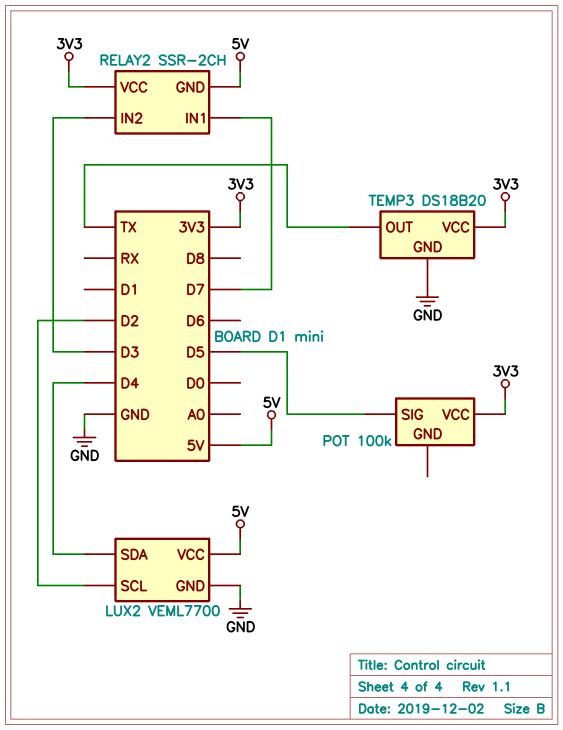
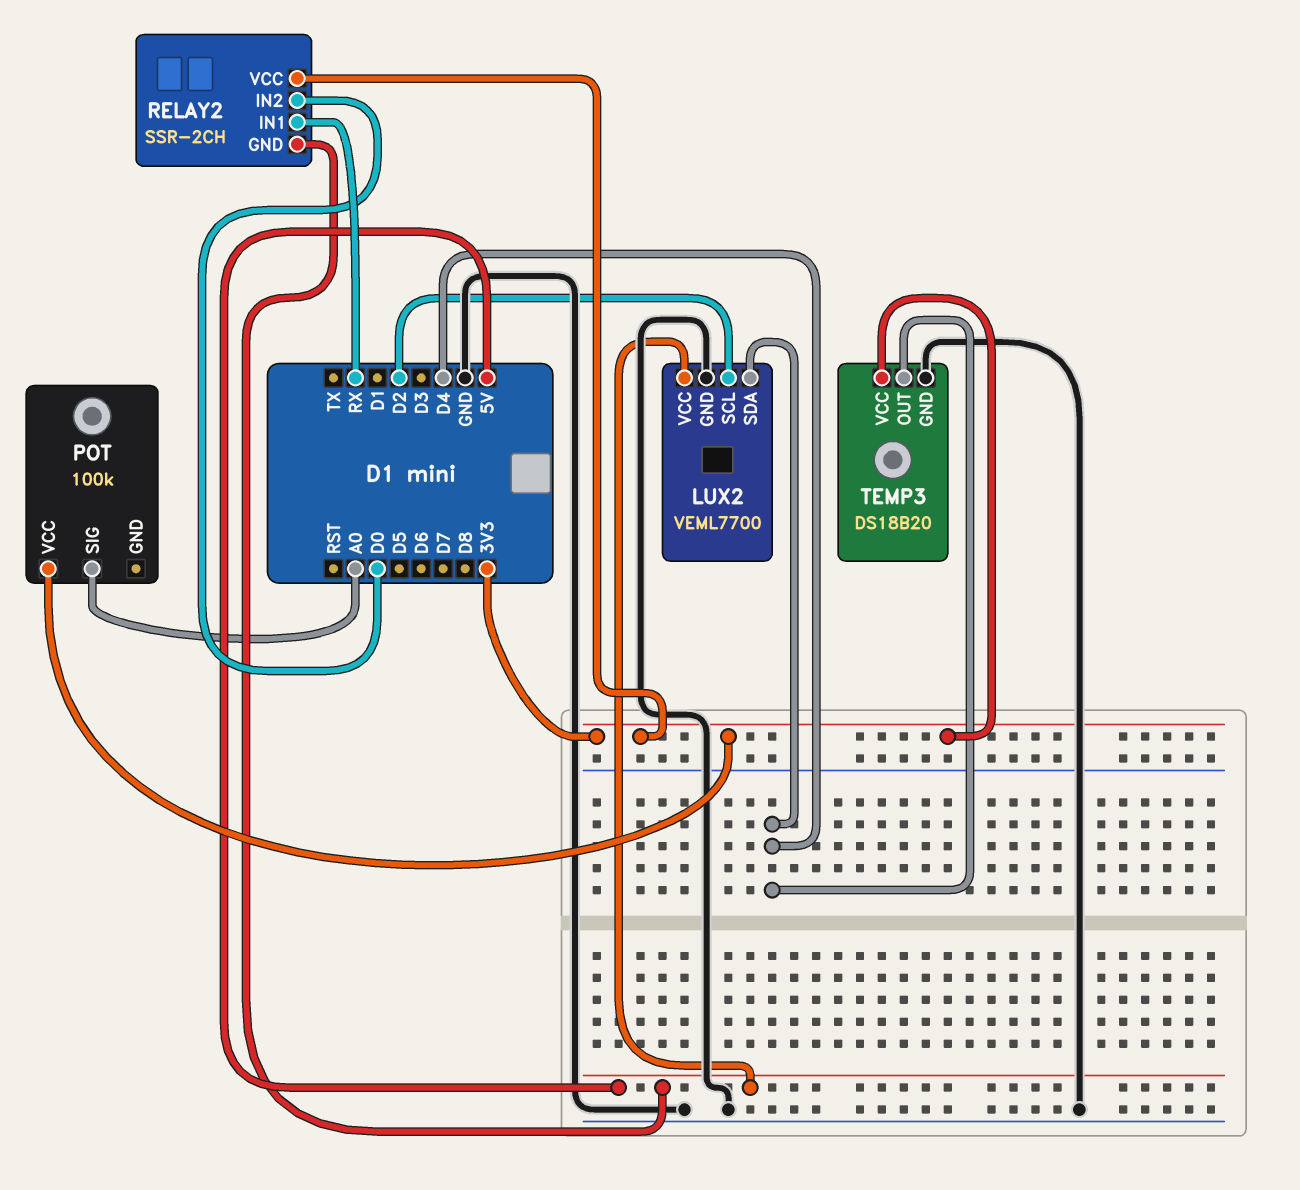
POT pin SIG: D5 -> A0
RELAY2 pin IN1: D7 -> RX
RELAY2 pin IN2: D3 -> D0
TEMP3 pin OUT: TX -> D4

